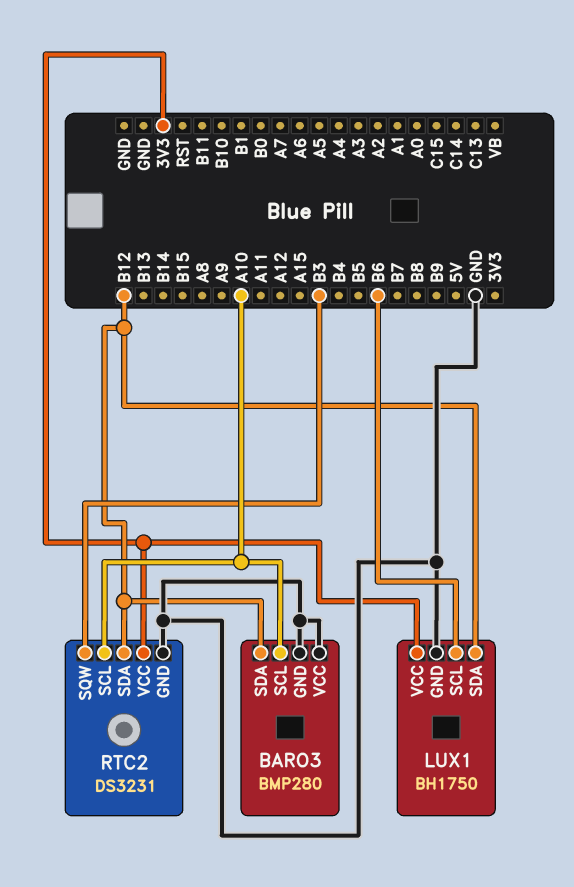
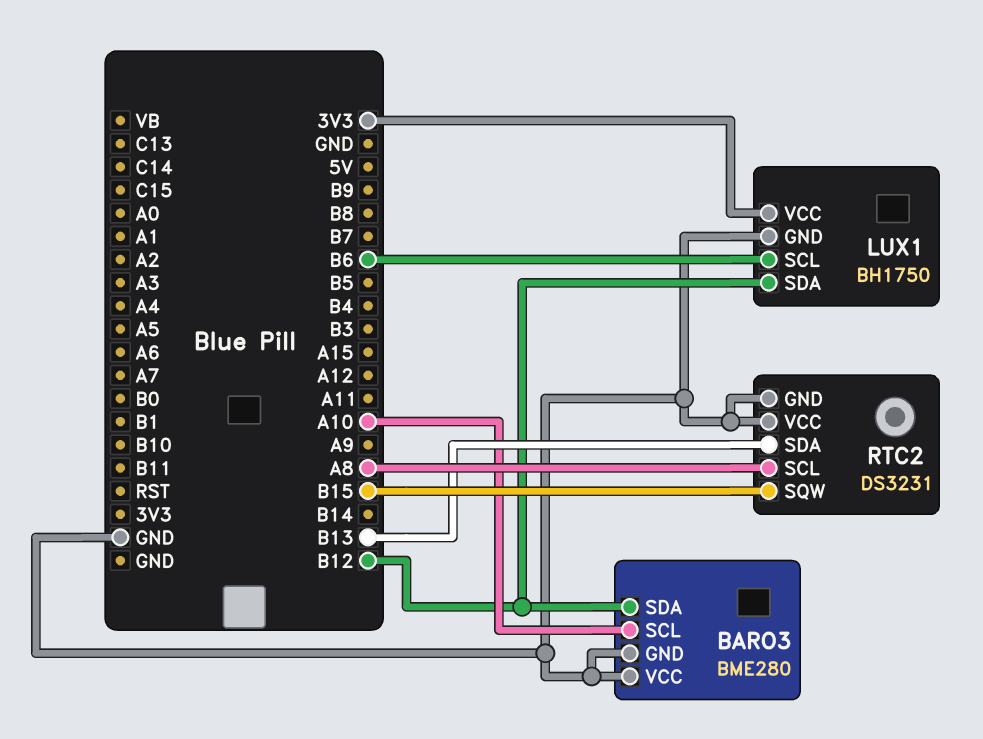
BARO3: BMP280 -> BME280
RTC2 pin SCL: A10 -> A8
RTC2 pin SDA: B12 -> B13
RTC2 pin SQW: B3 -> B15
RTC2 pin VCC: 3V3 -> GND

